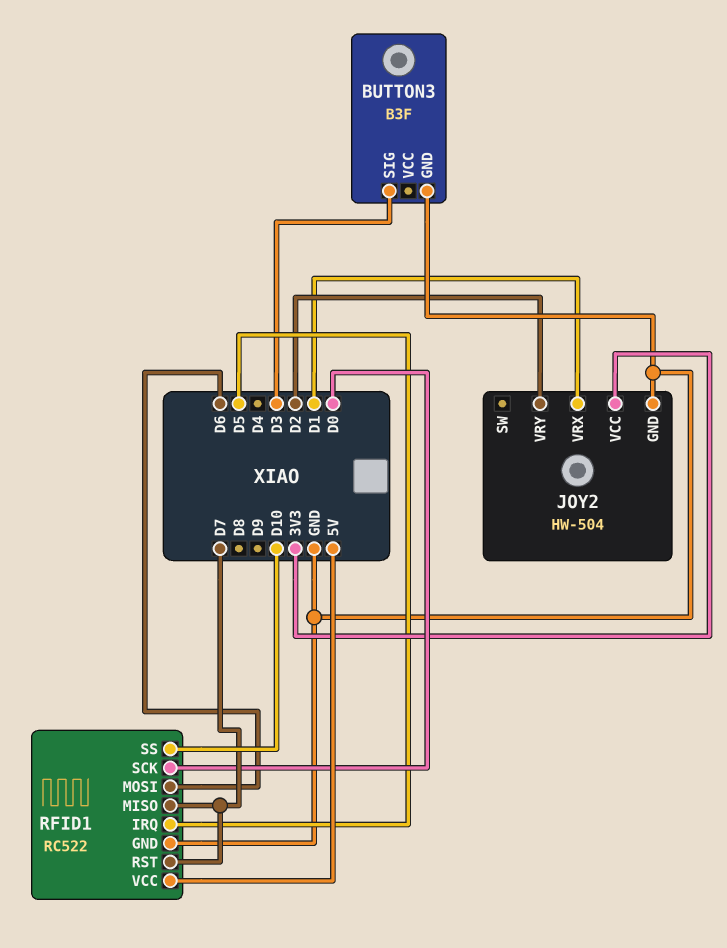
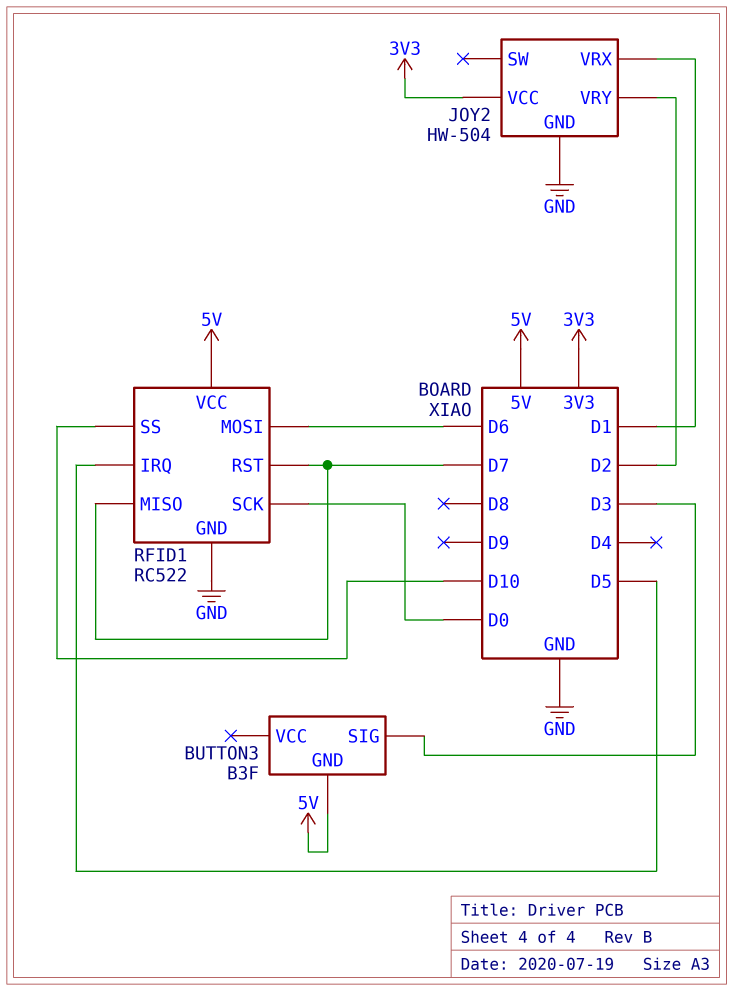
BUTTON3 pin GND: GND -> 5V

